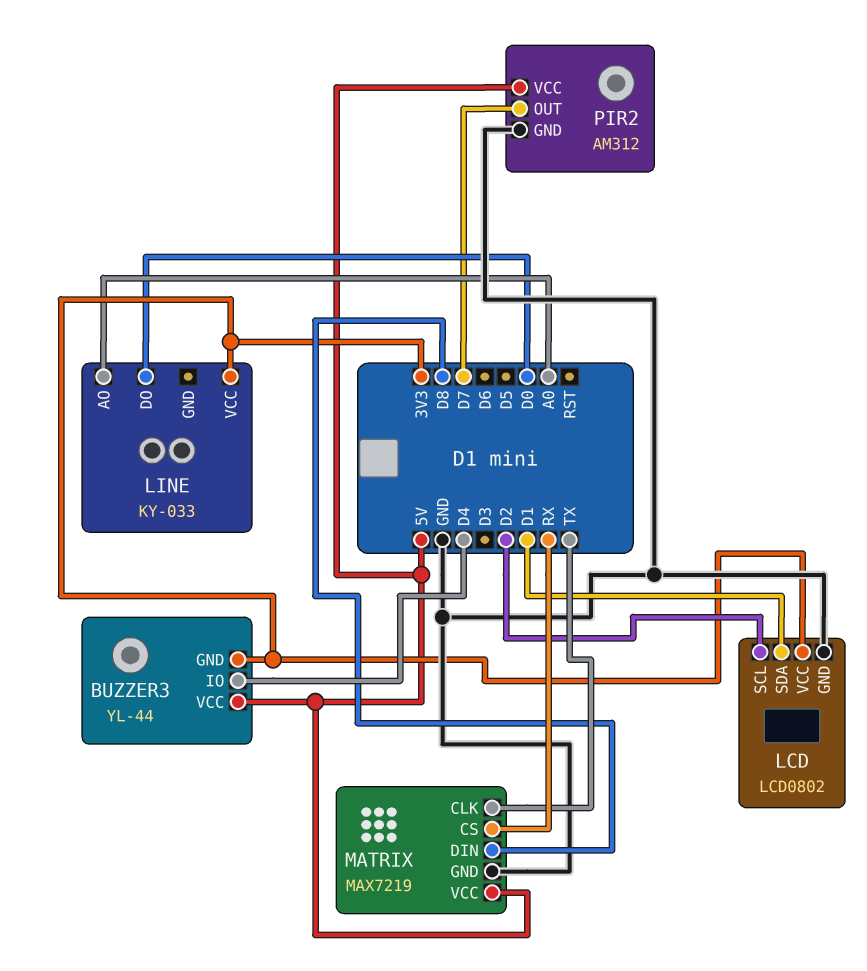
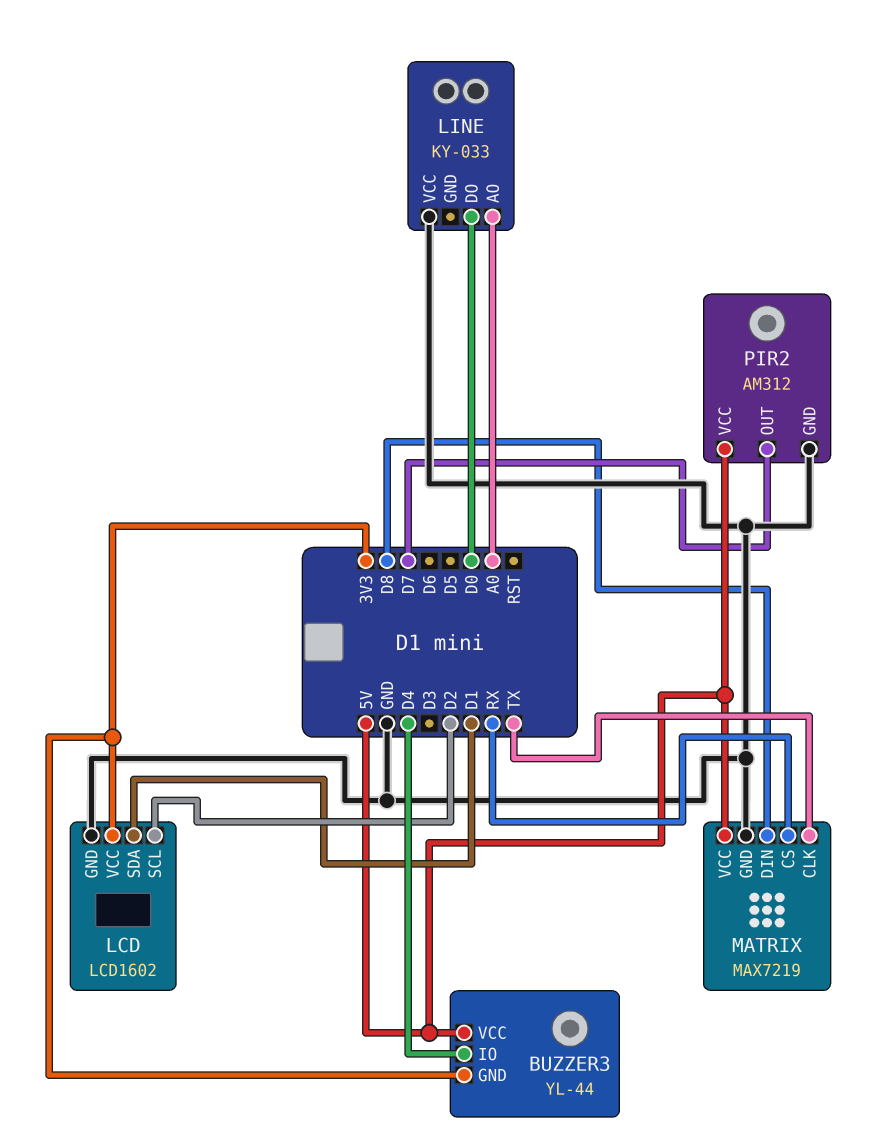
LCD: LCD0802 -> LCD1602
LINE pin VCC: 3V3 -> GND

